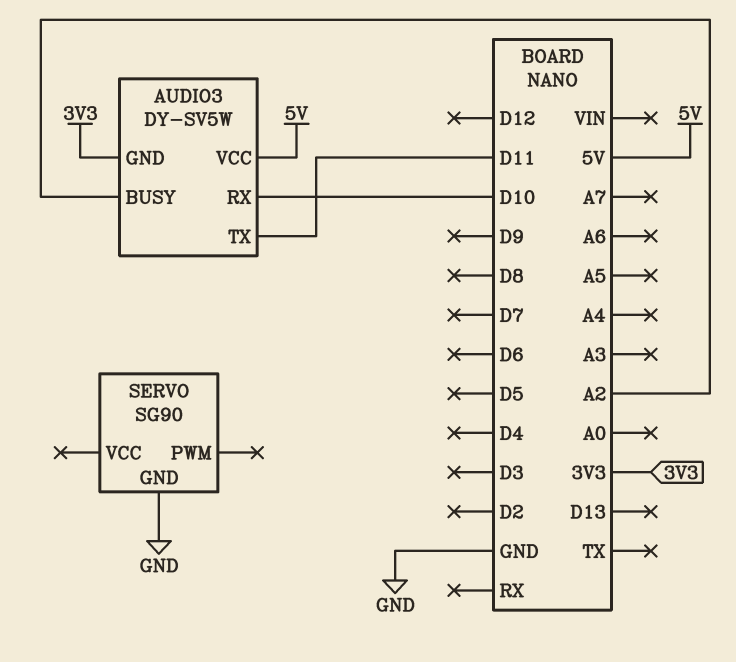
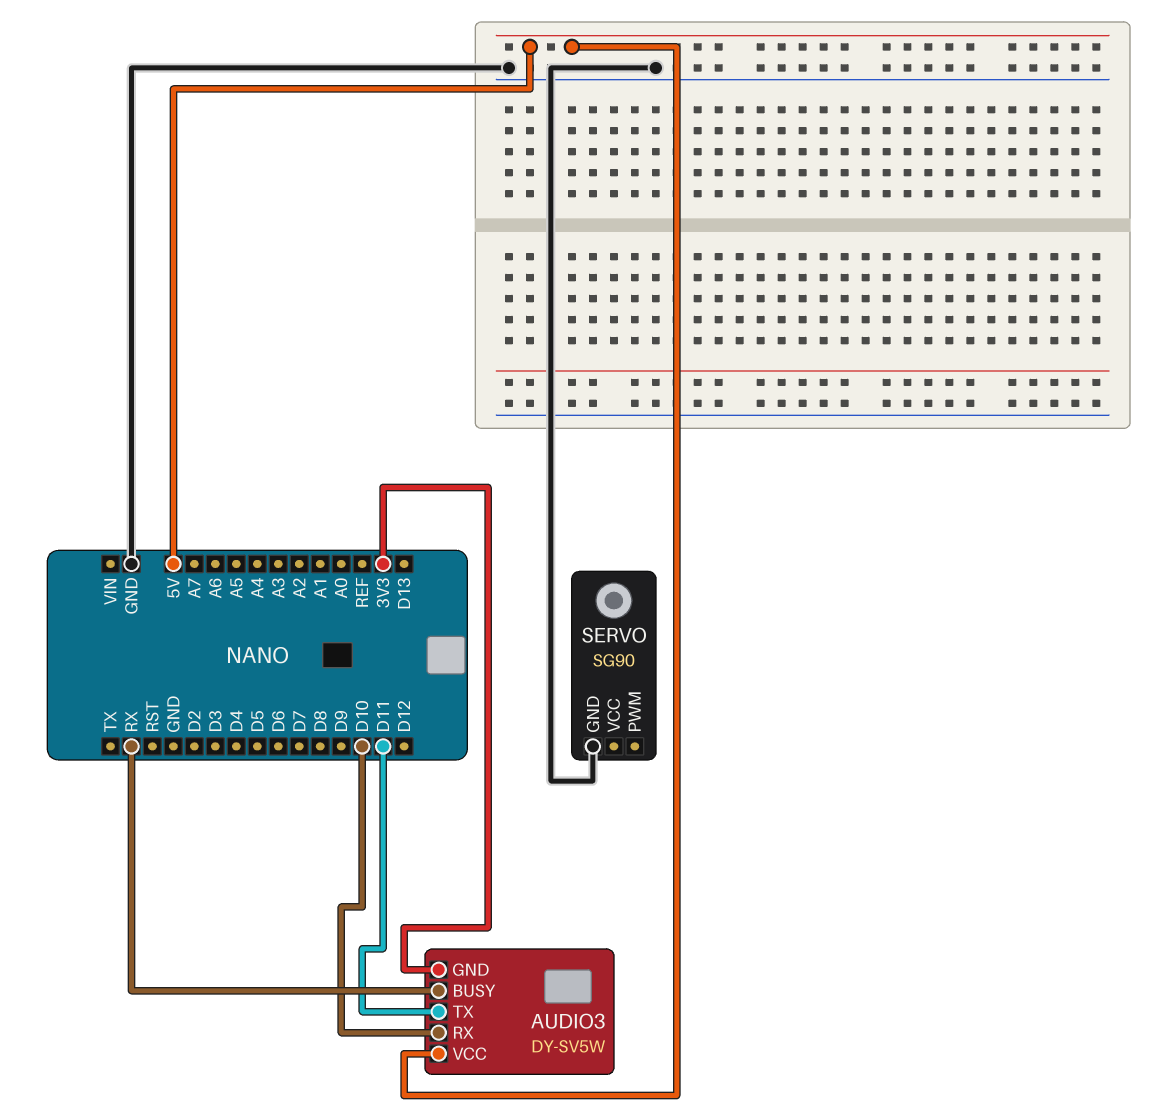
AUDIO3 pin BUSY: A2 -> RX

